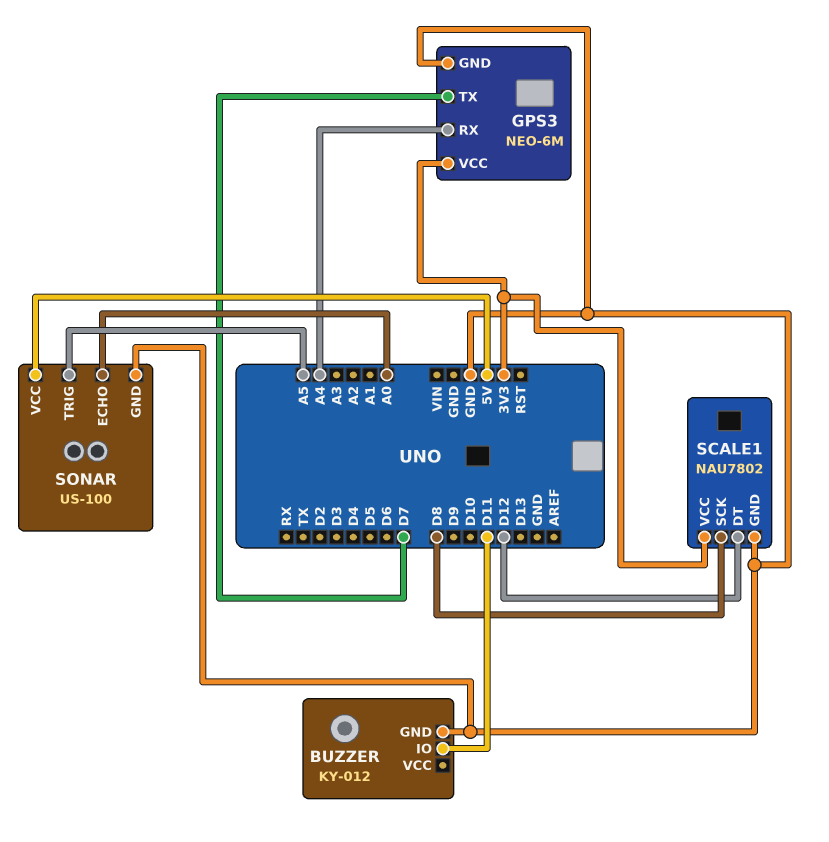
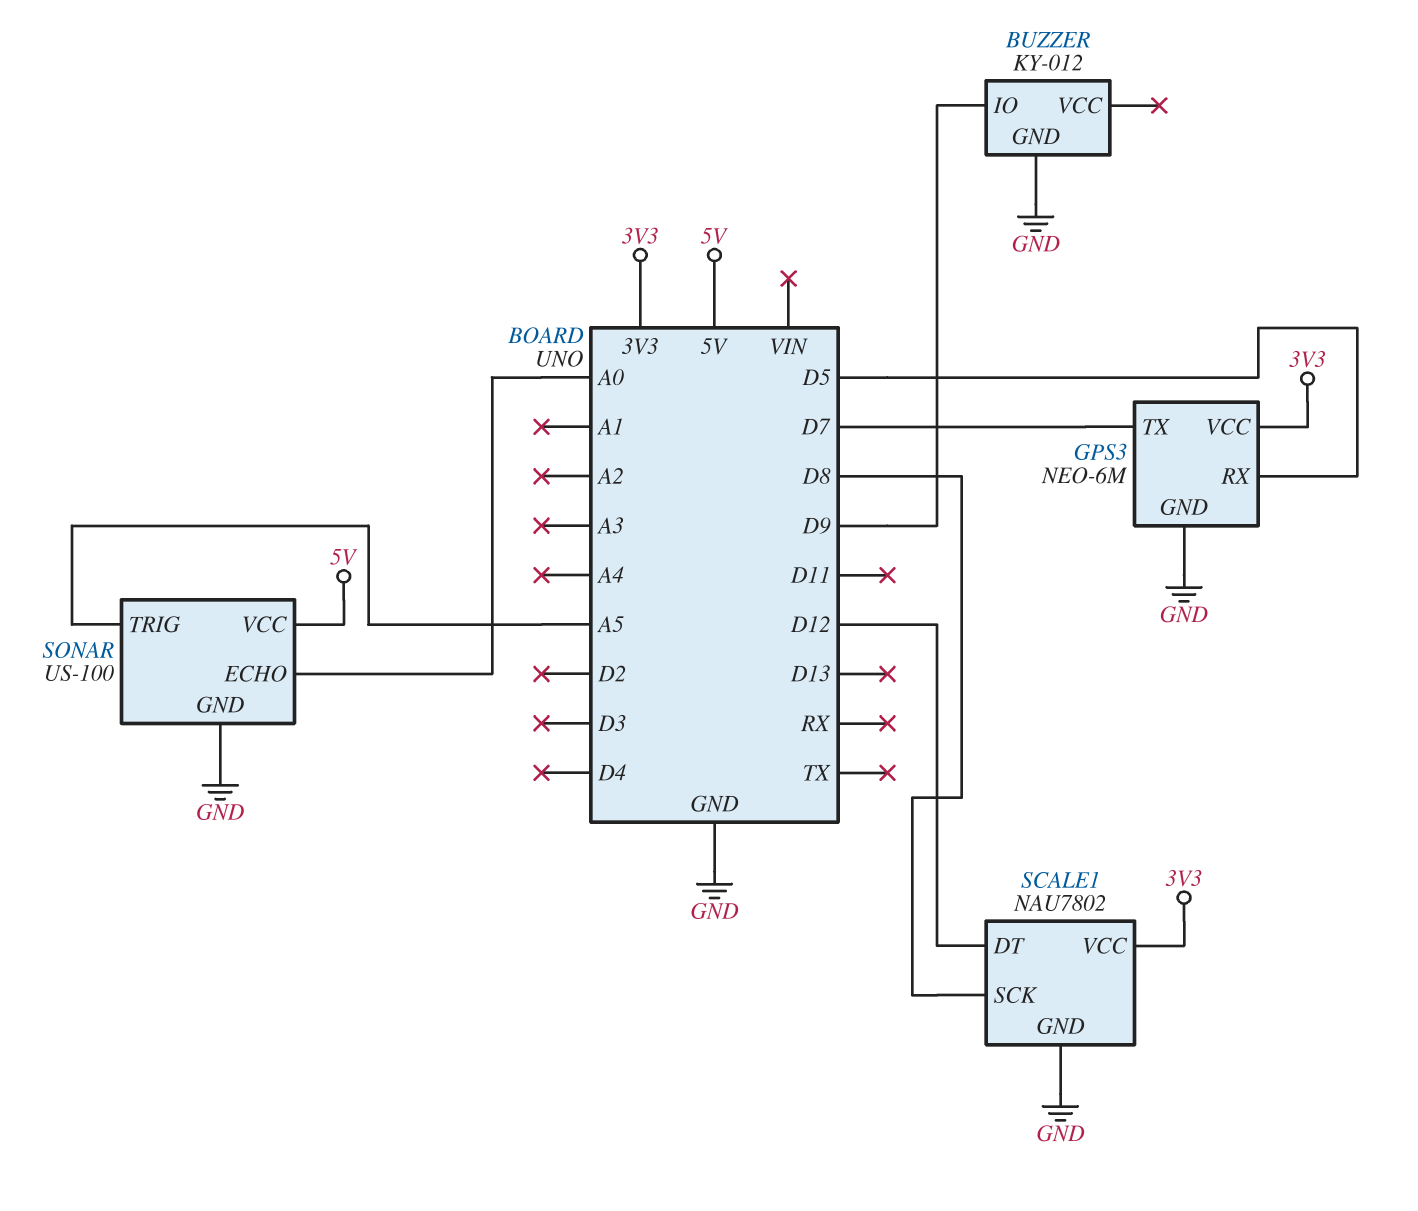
BUZZER pin IO: D11 -> D9
GPS3 pin RX: A4 -> D5

